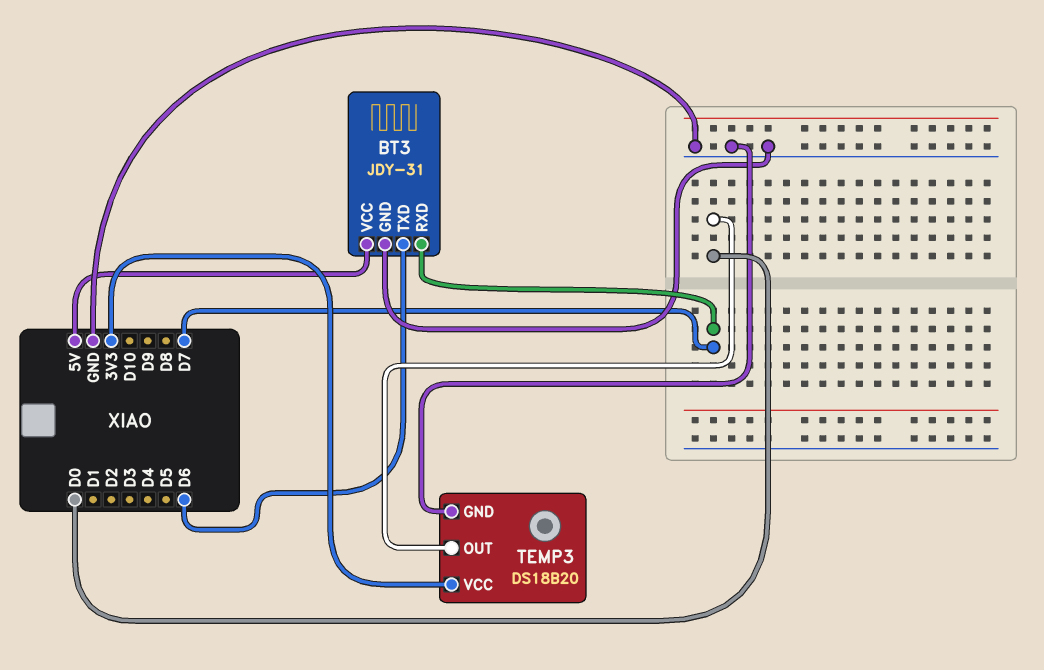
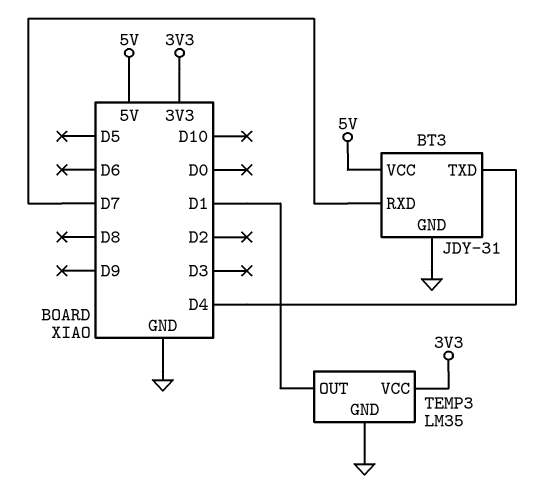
BT3 pin TXD: D6 -> D4
TEMP3: DS18B20 -> LM35
TEMP3 pin OUT: D0 -> D1

